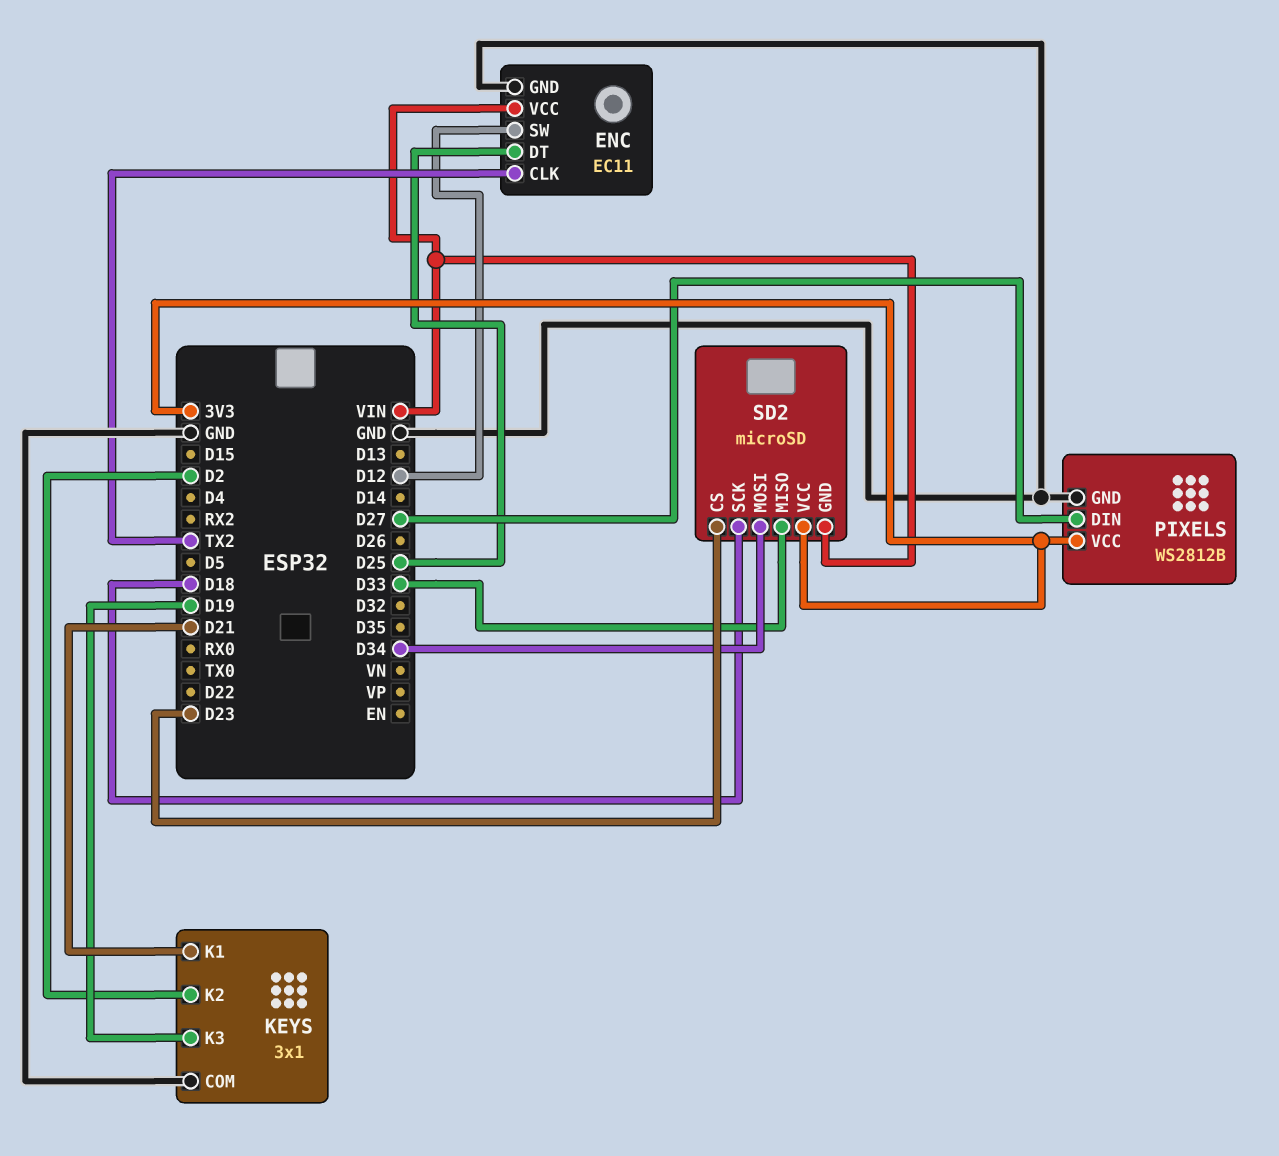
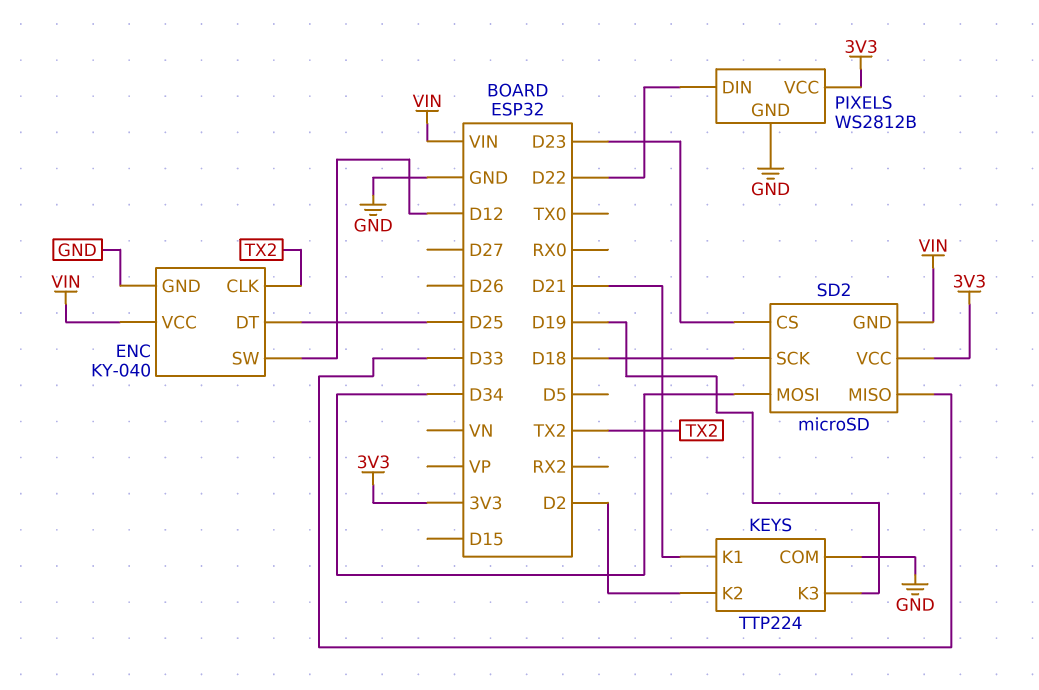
ENC: EC11 -> KY-040
KEYS: 3x1 -> TTP224
PIXELS pin DIN: D27 -> D22

